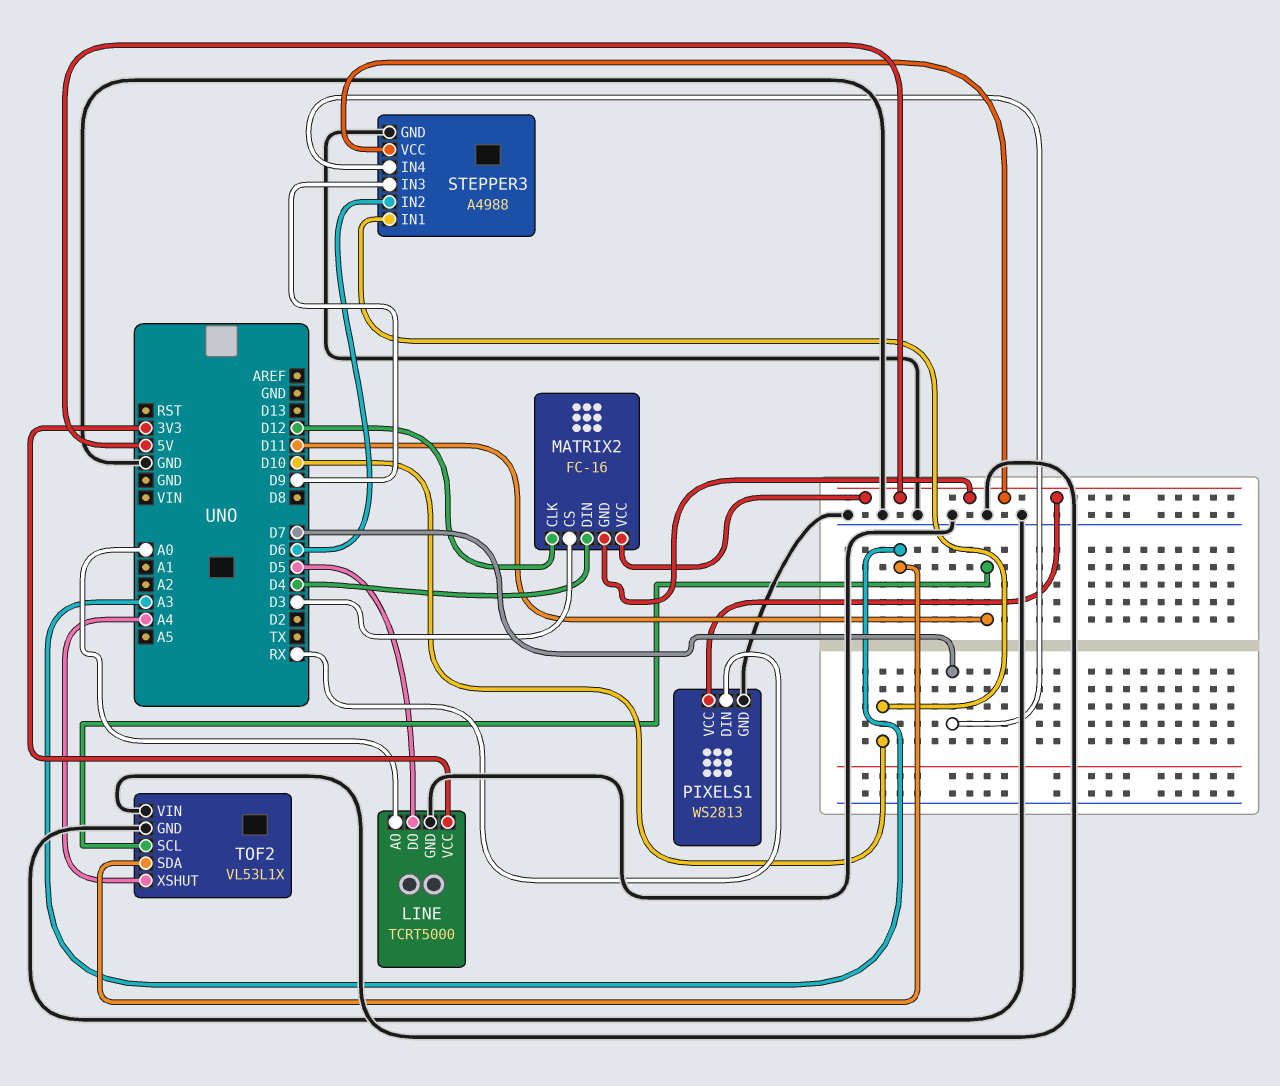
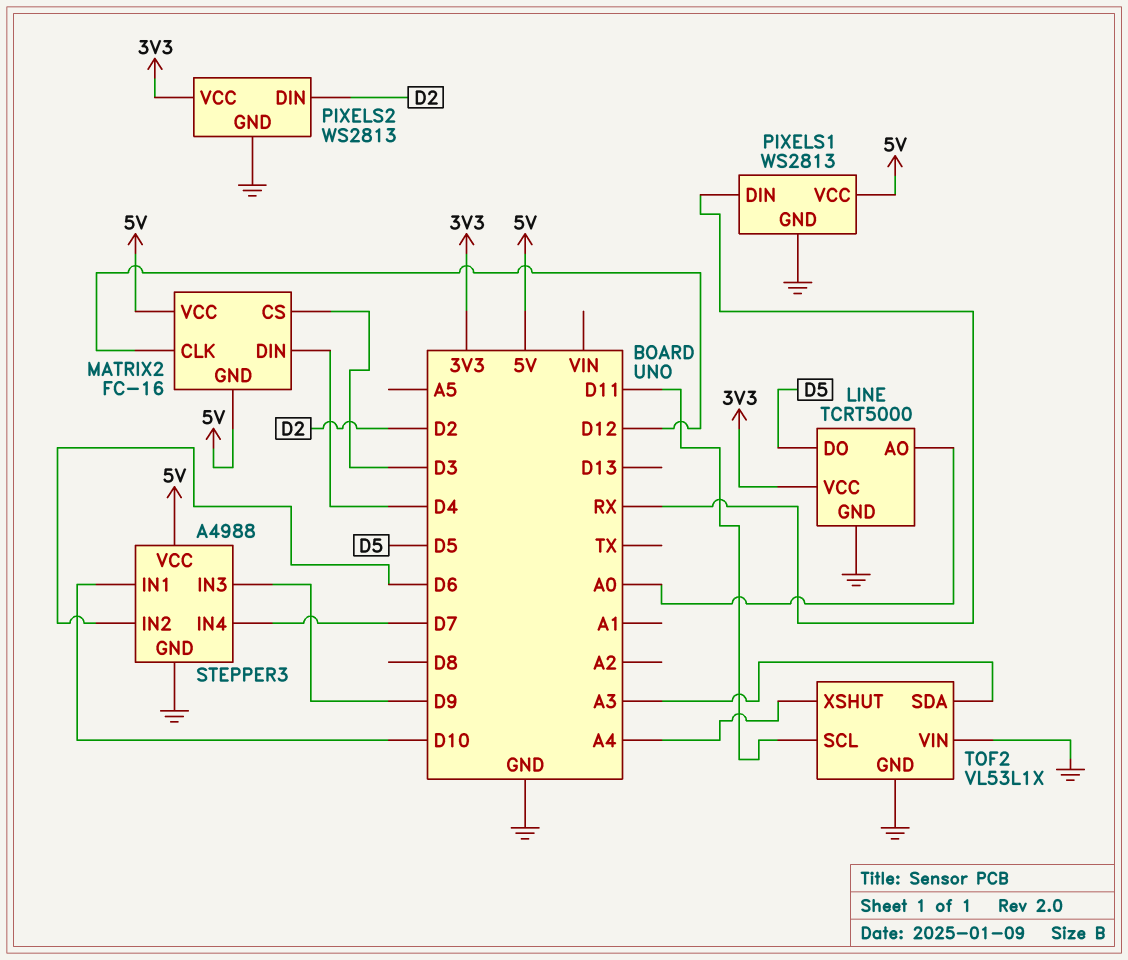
PIXELS2: none -> WS2813
PIXELS2 pin DIN: none -> D2
PIXELS2 pin GND: none -> GND
PIXELS2 pin VCC: none -> 3V3

